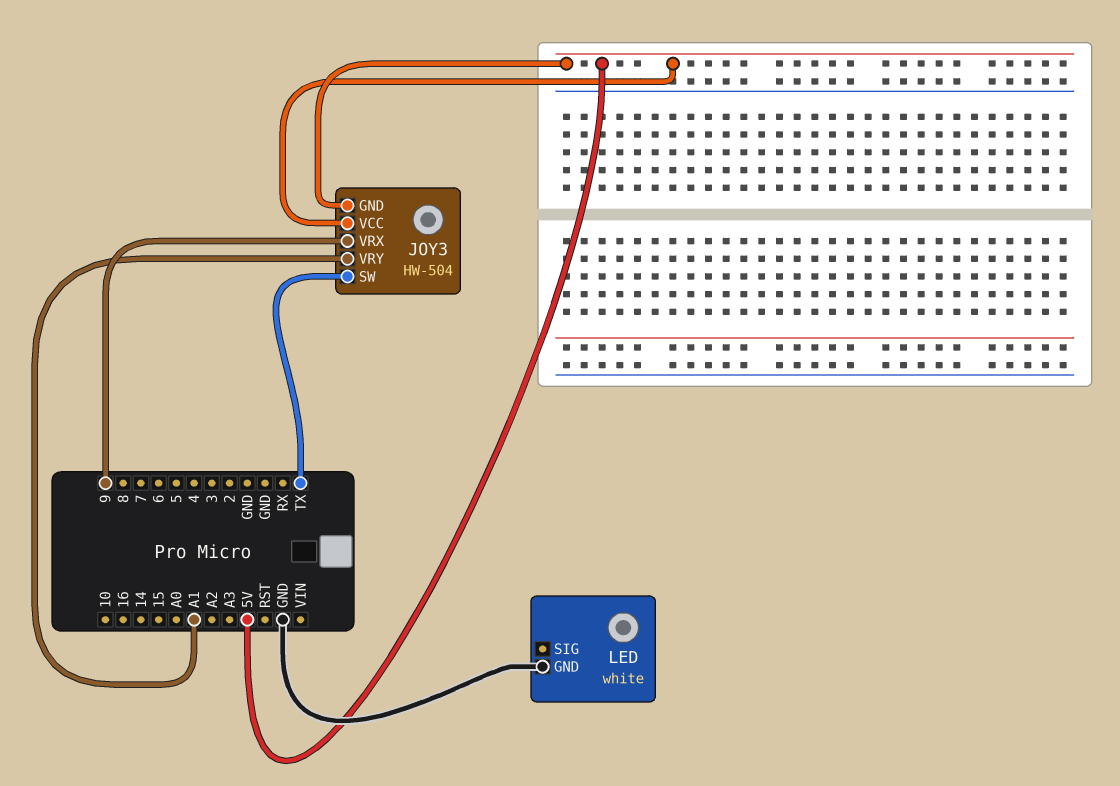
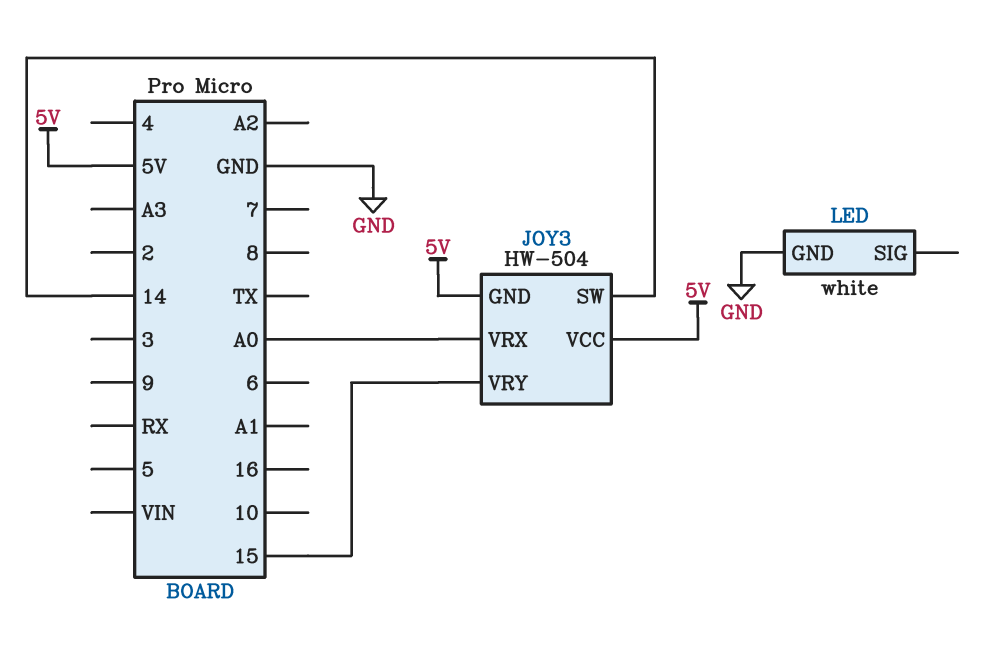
JOY3 pin SW: TX -> 14
JOY3 pin VRX: 9 -> A0
JOY3 pin VRY: A1 -> 15

